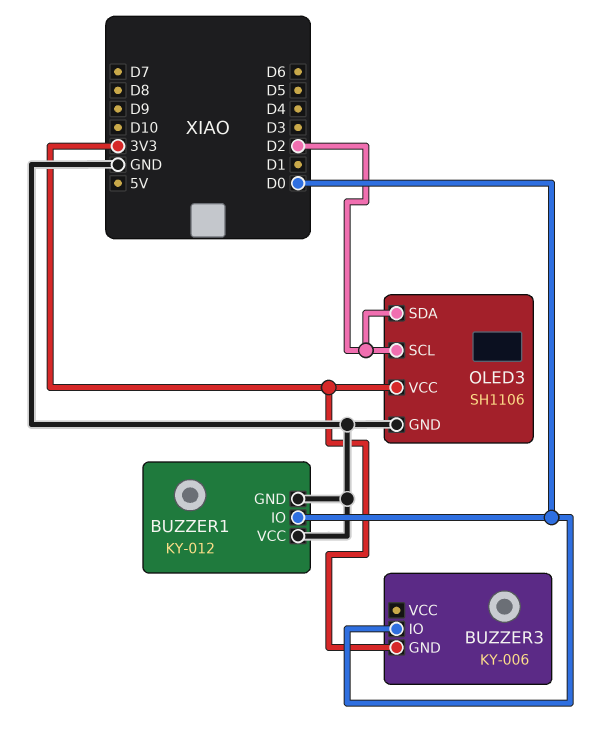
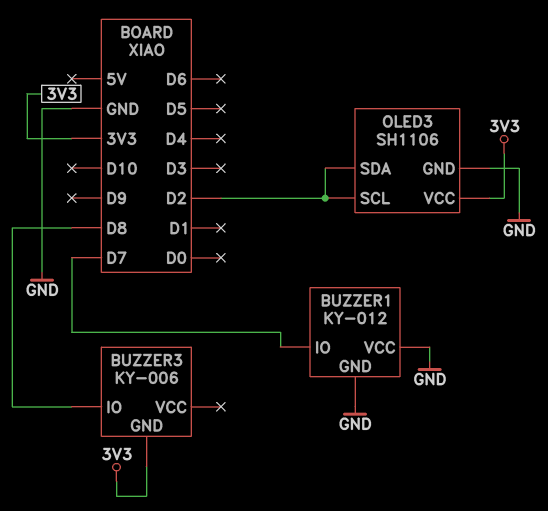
BUZZER1 pin IO: D0 -> D7
BUZZER3 pin IO: D0 -> D8

